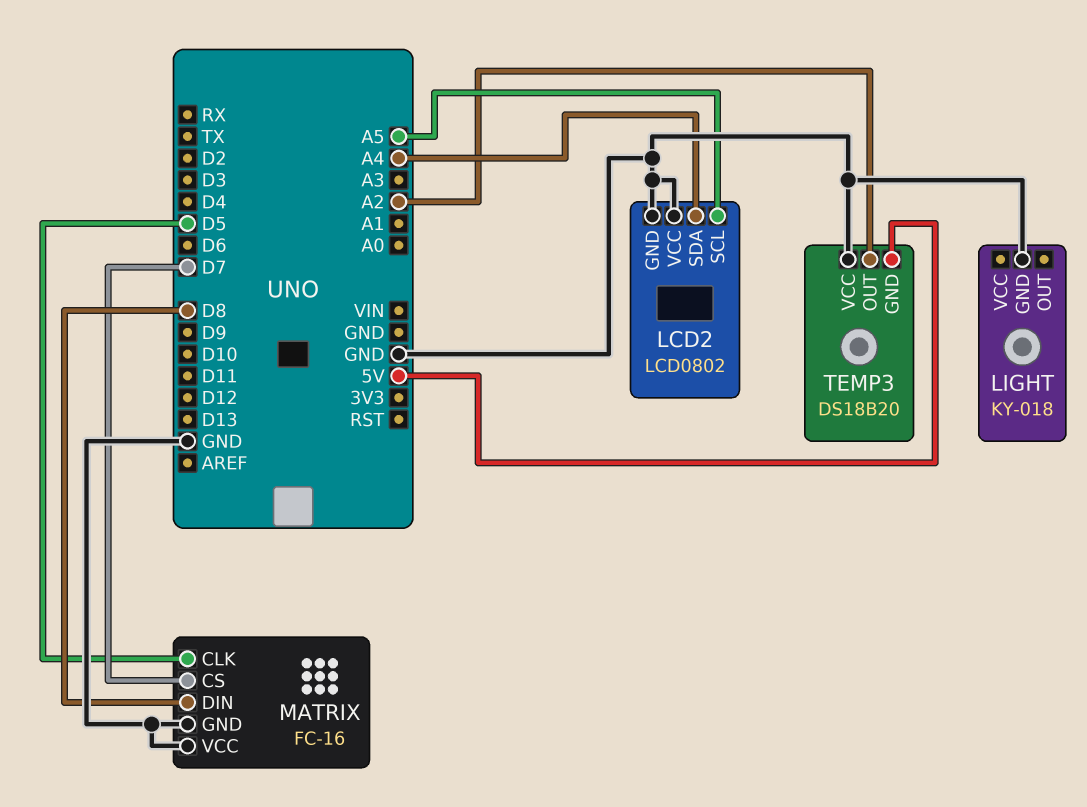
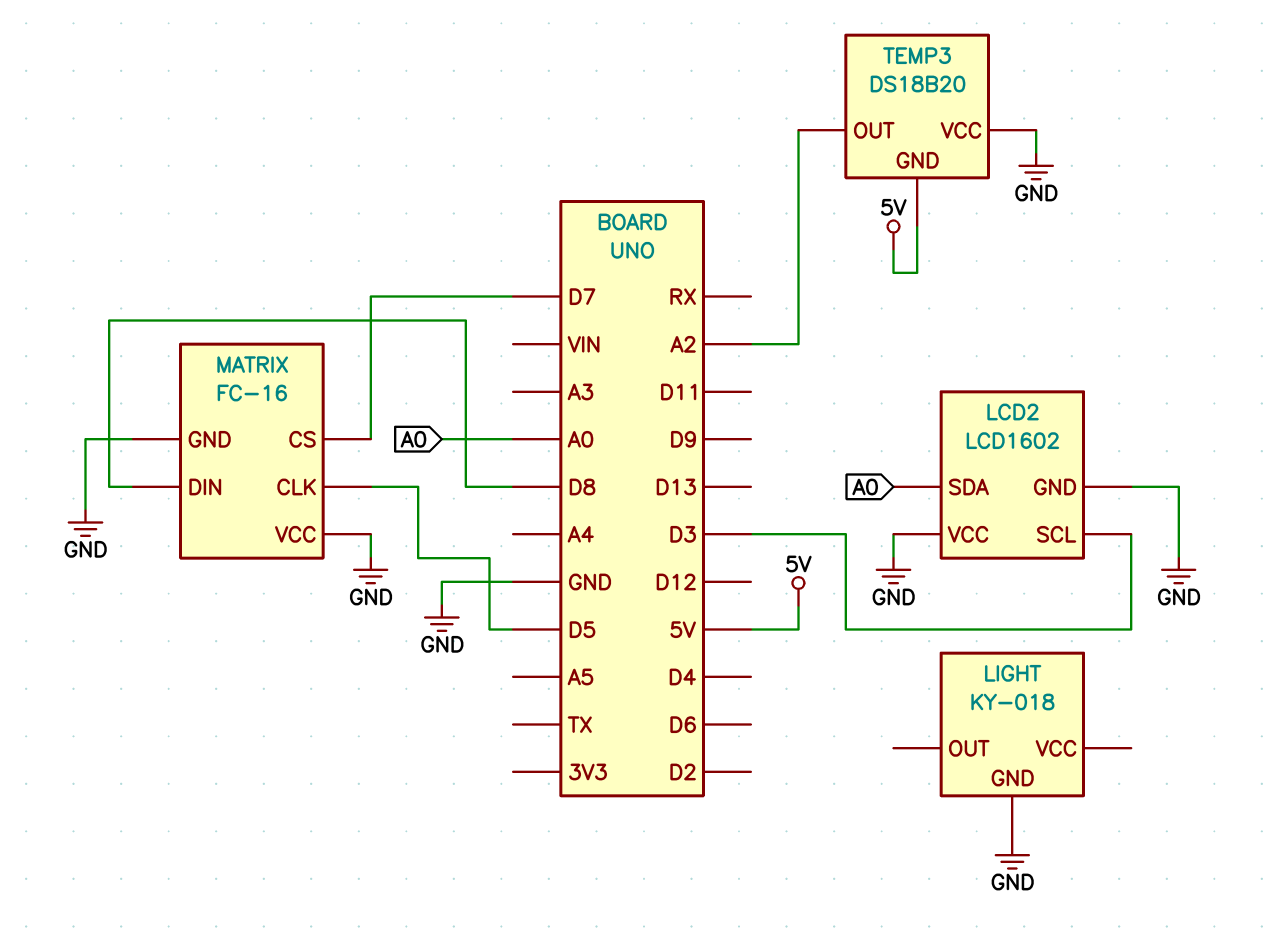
LCD2: LCD0802 -> LCD1602
LCD2 pin SCL: A5 -> D3
LCD2 pin SDA: A4 -> A0

